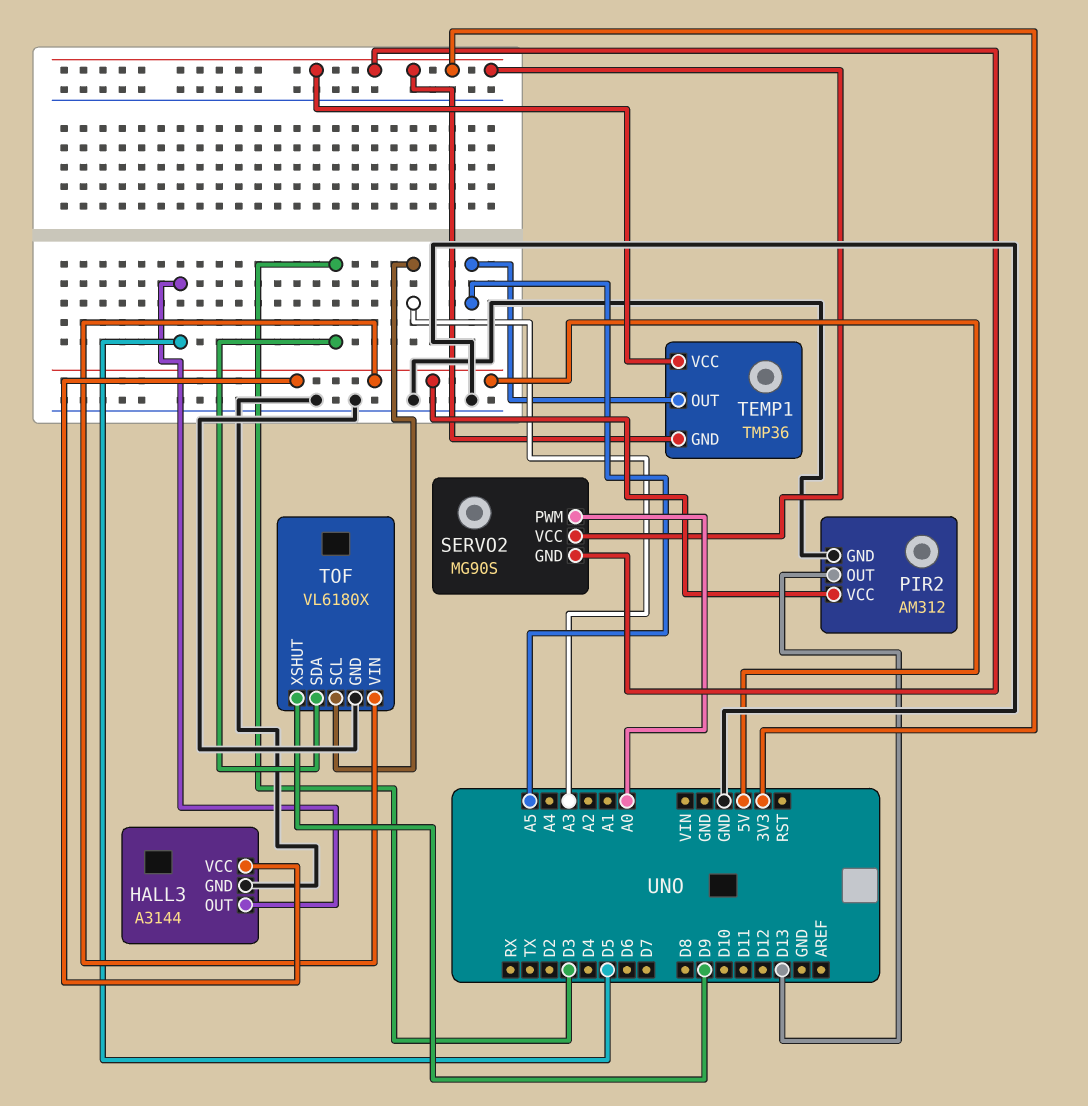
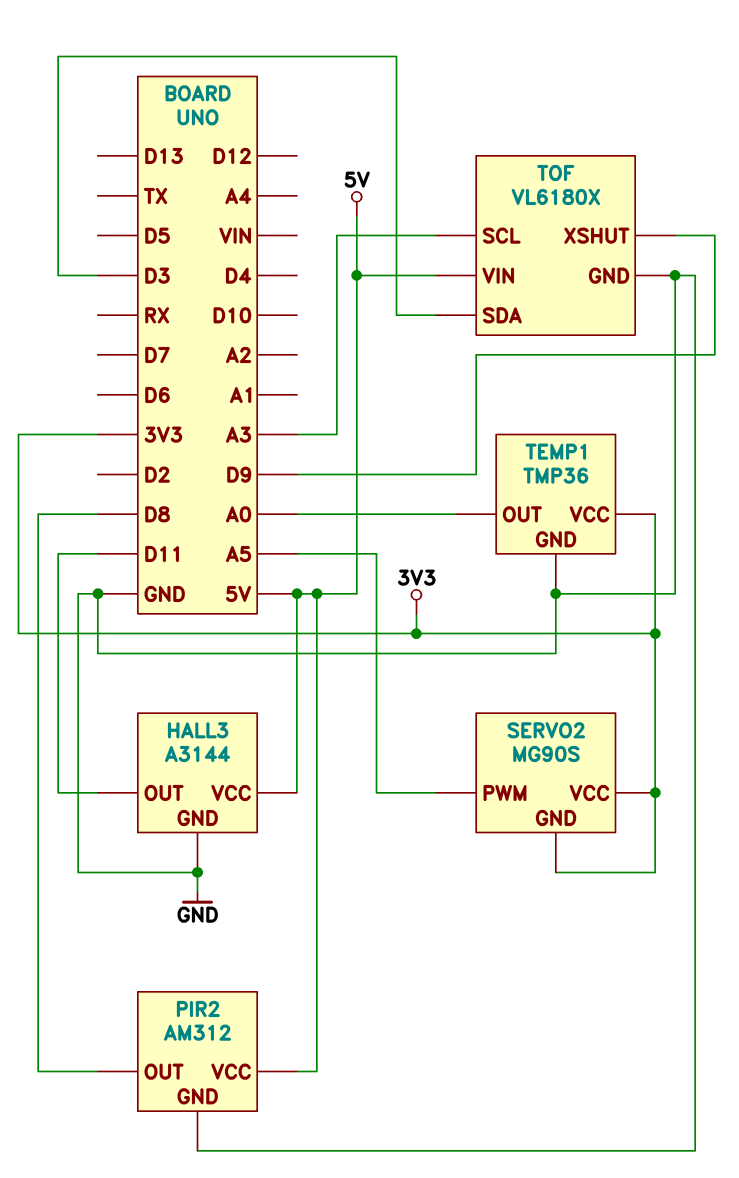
HALL3 pin OUT: D5 -> D11
PIR2 pin OUT: D13 -> D8
SERVO2 pin PWM: A0 -> A5
TEMP1 pin GND: 3V3 -> GND
TEMP1 pin OUT: A5 -> A0

